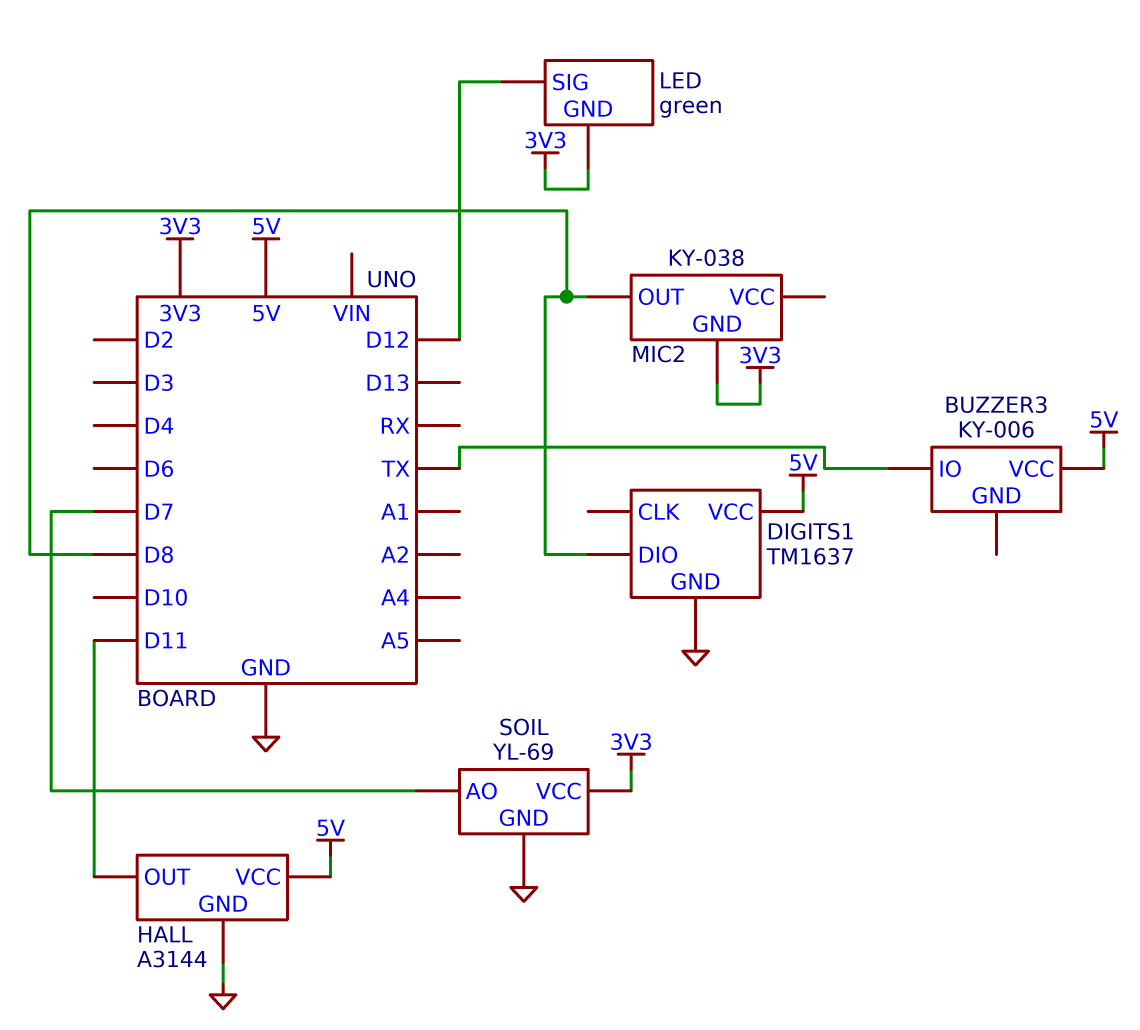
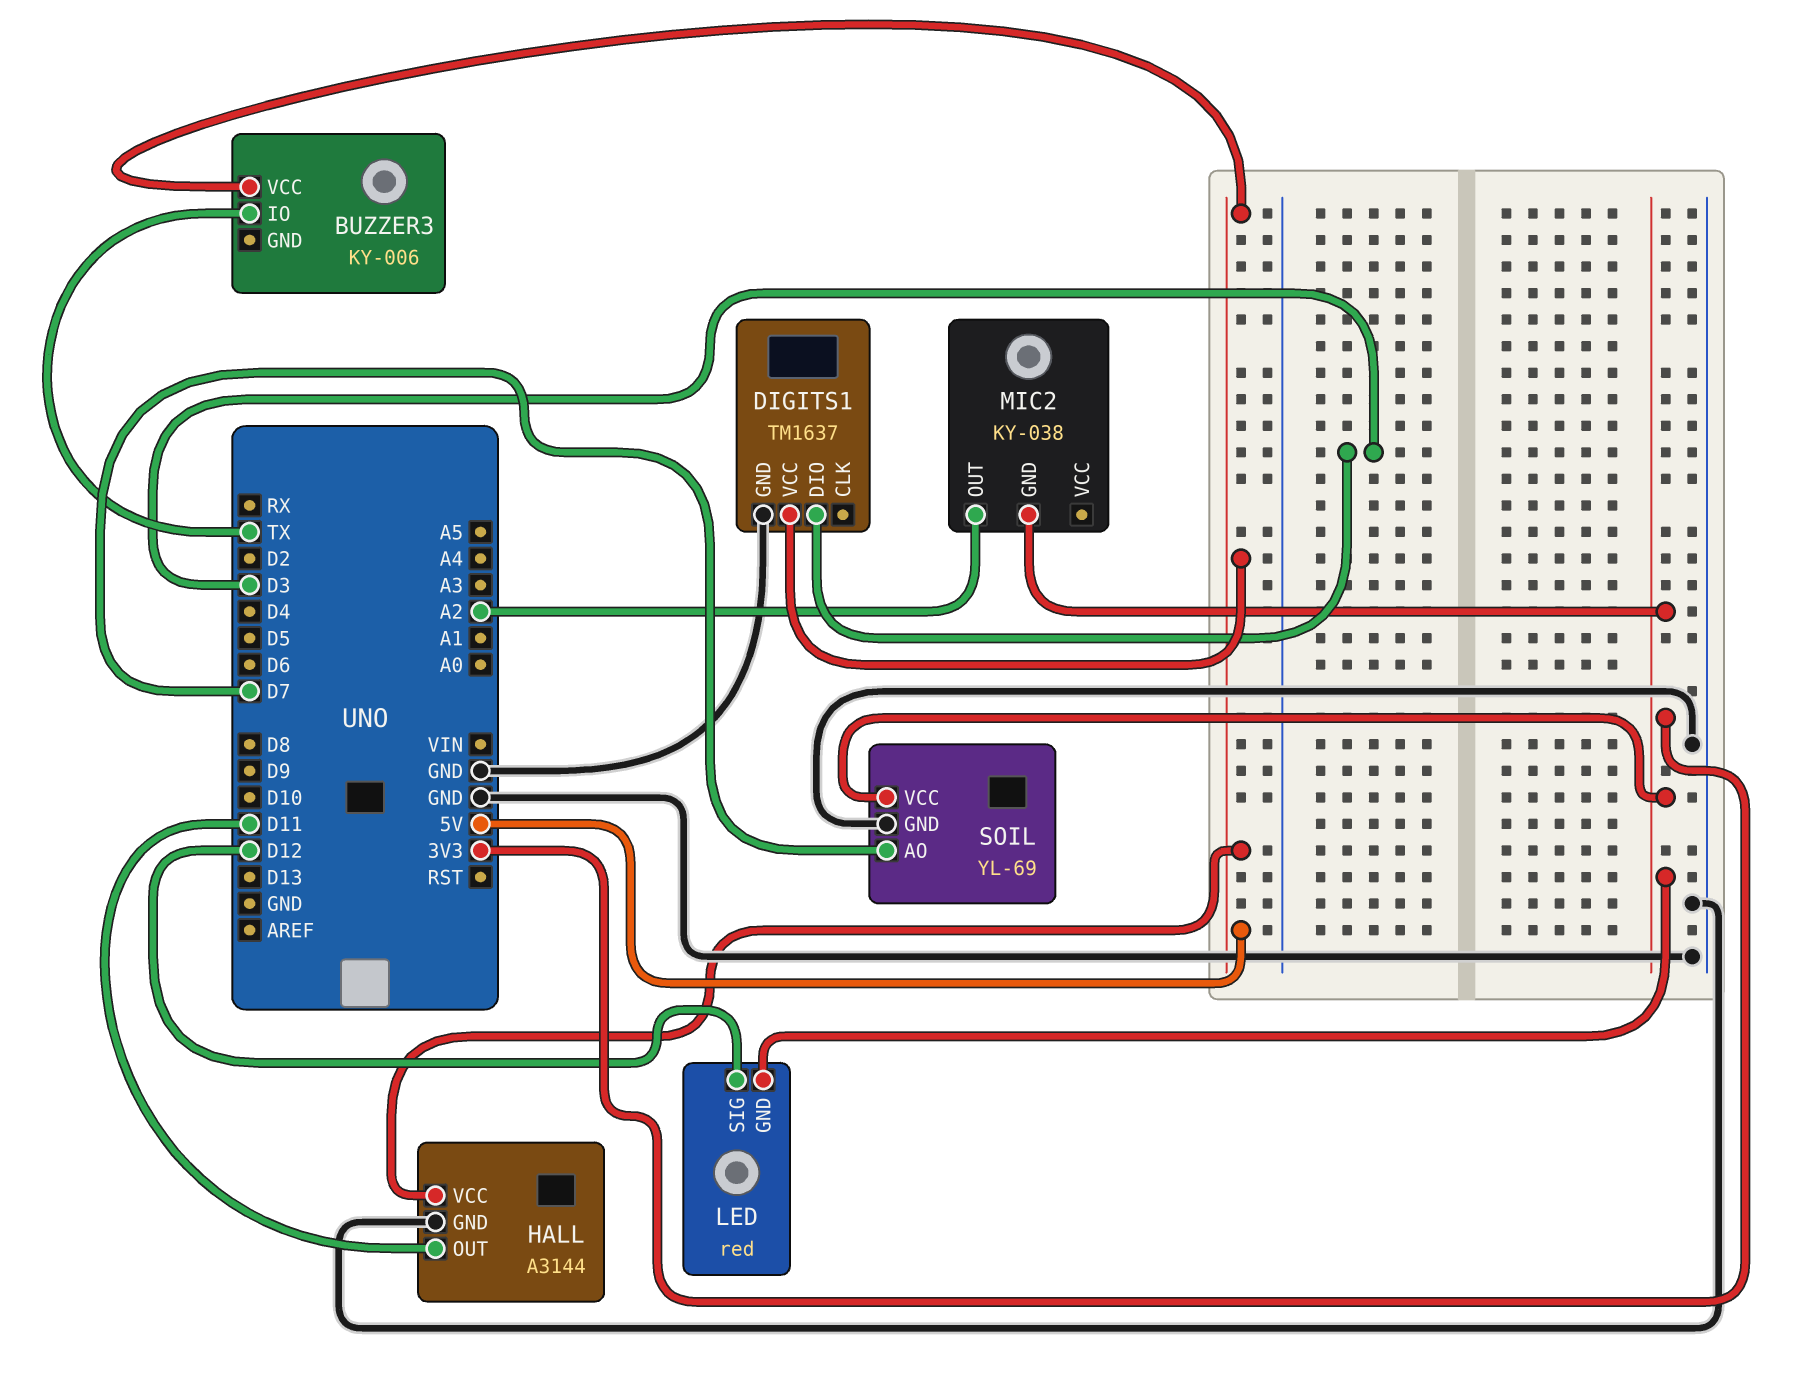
DIGITS1 pin DIO: D8 -> D3
LED: green -> red
MIC2 pin OUT: D8 -> A2

